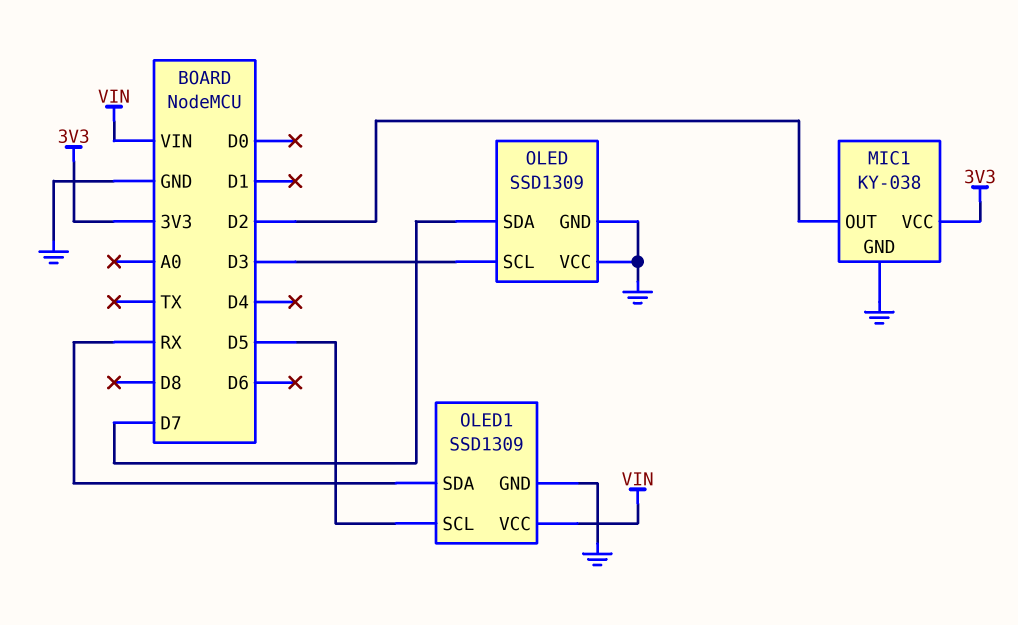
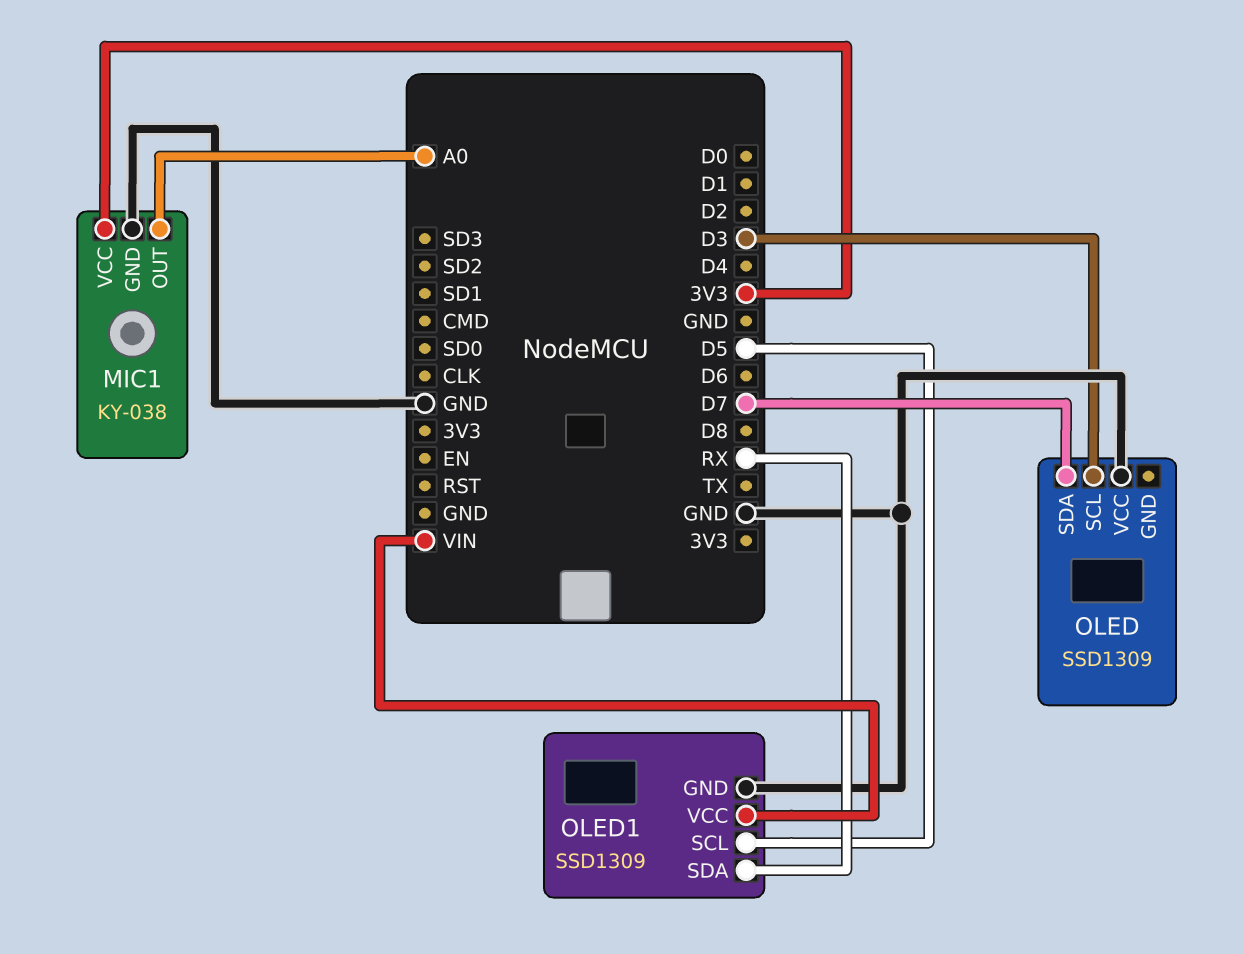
MIC1 pin OUT: D2 -> A0
OLED pin GND: GND -> none

